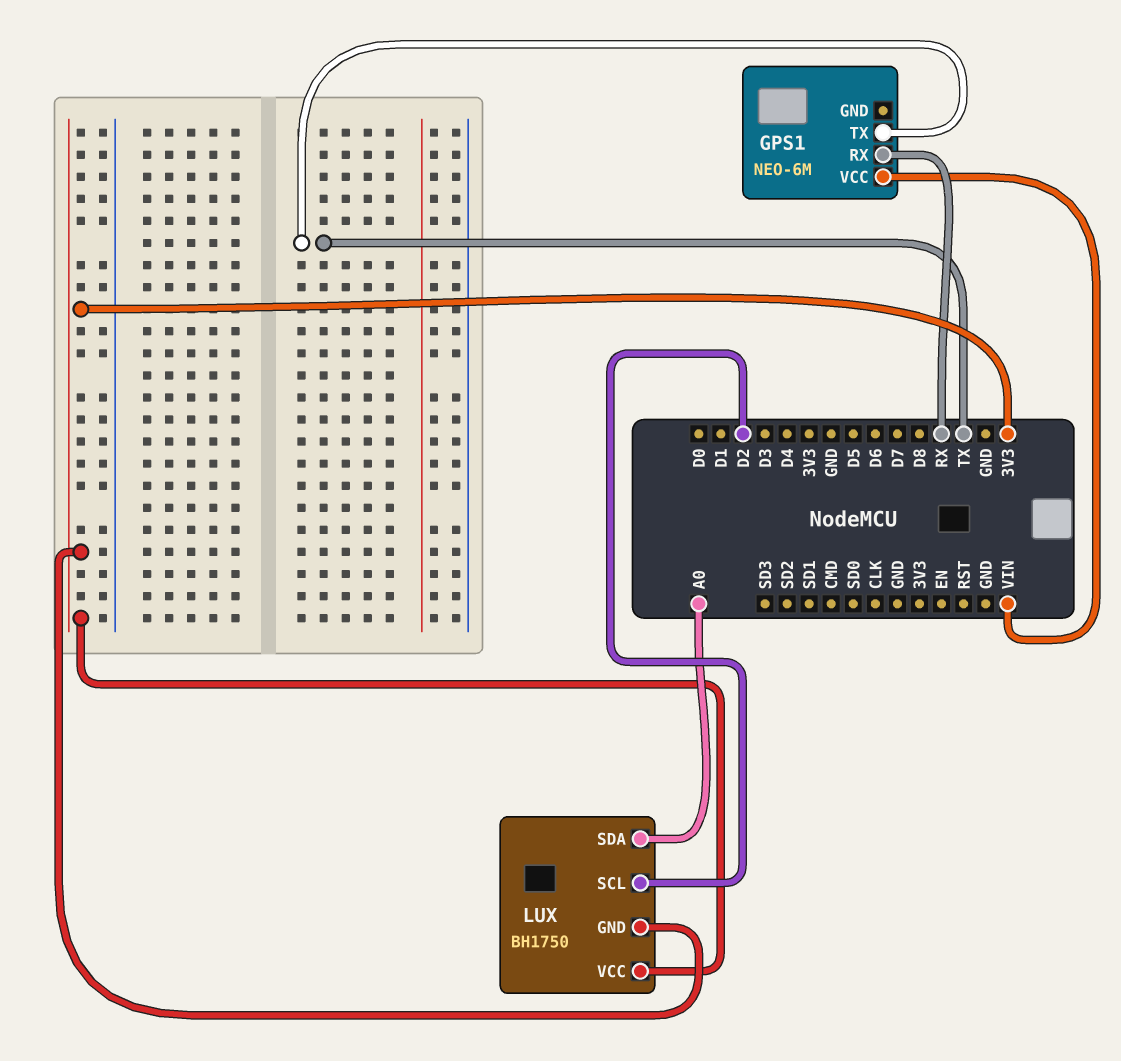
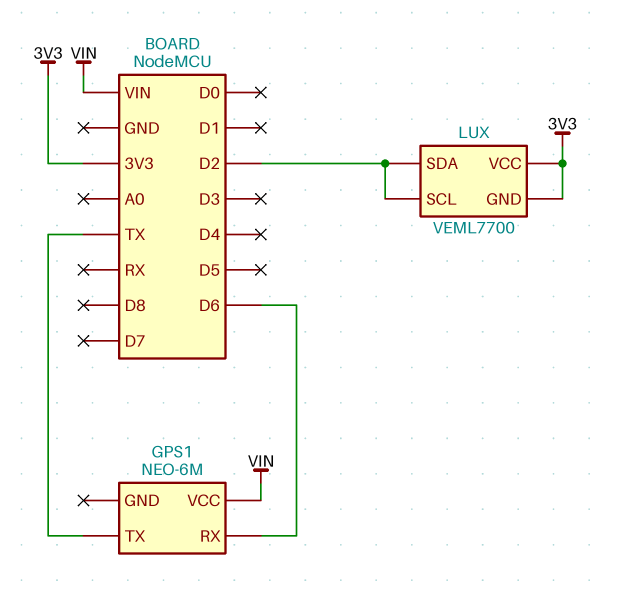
GPS1 pin RX: RX -> D6
LUX: BH1750 -> VEML7700
LUX pin SDA: A0 -> D2

